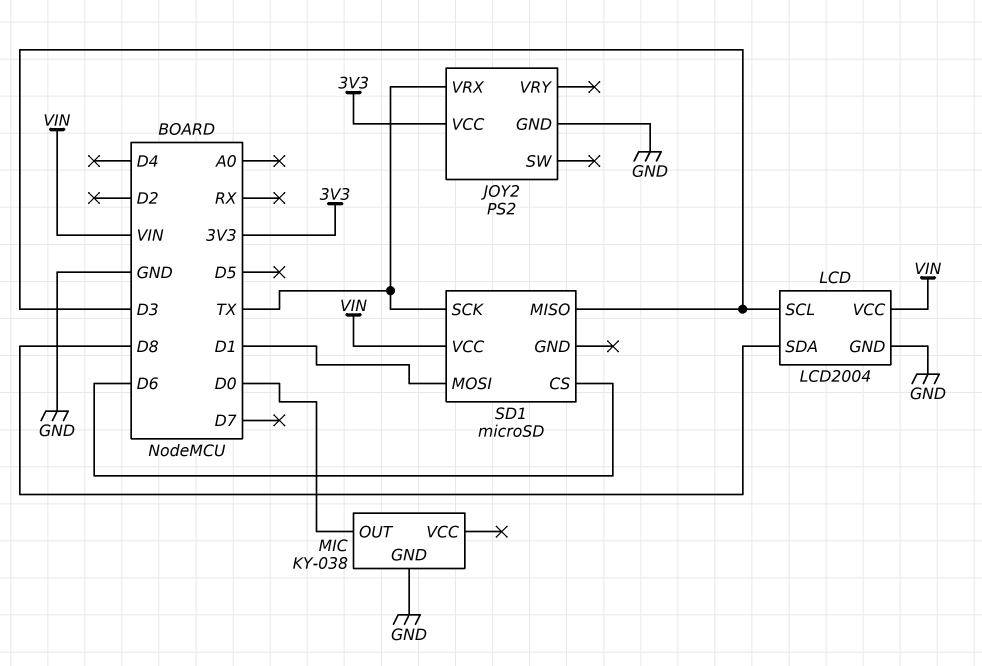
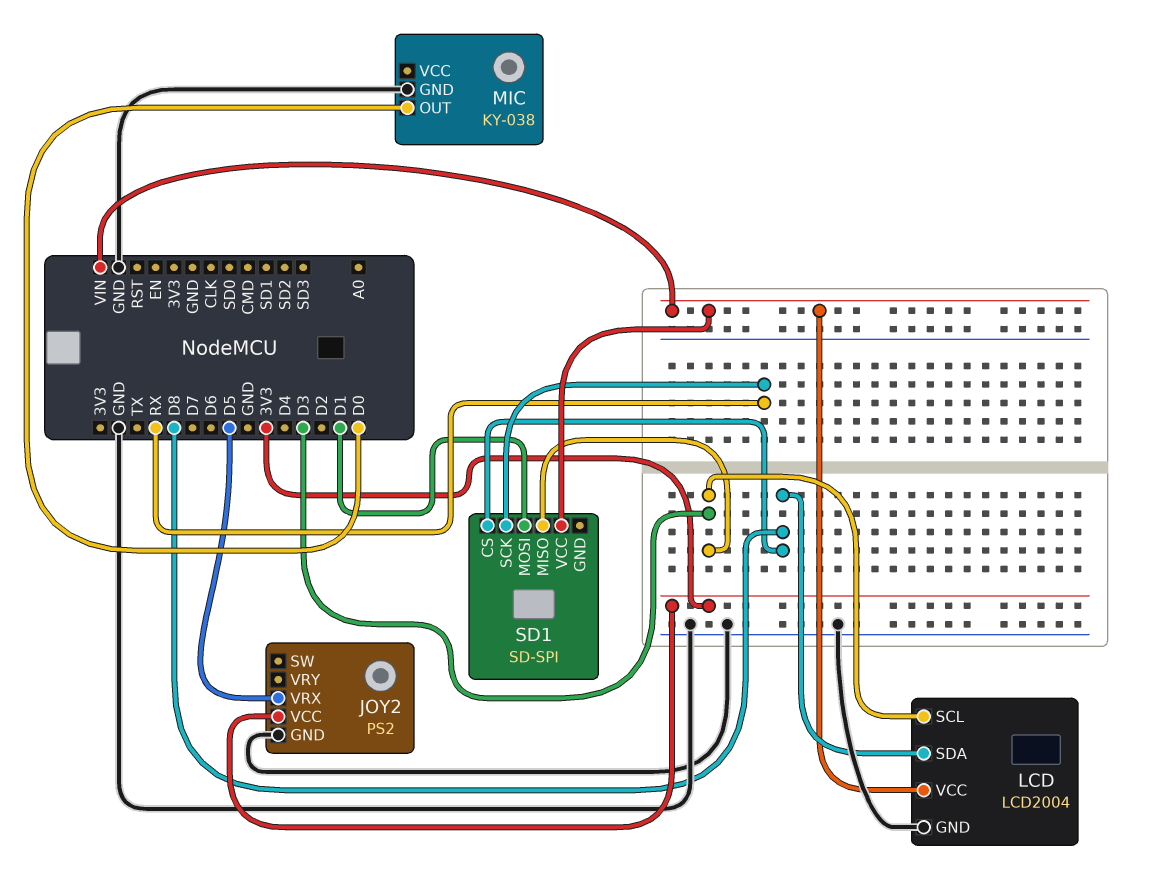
JOY2 pin VRX: TX -> D5
SD1: microSD -> SD-SPI
SD1 pin CS: D6 -> D8
SD1 pin SCK: TX -> RX

